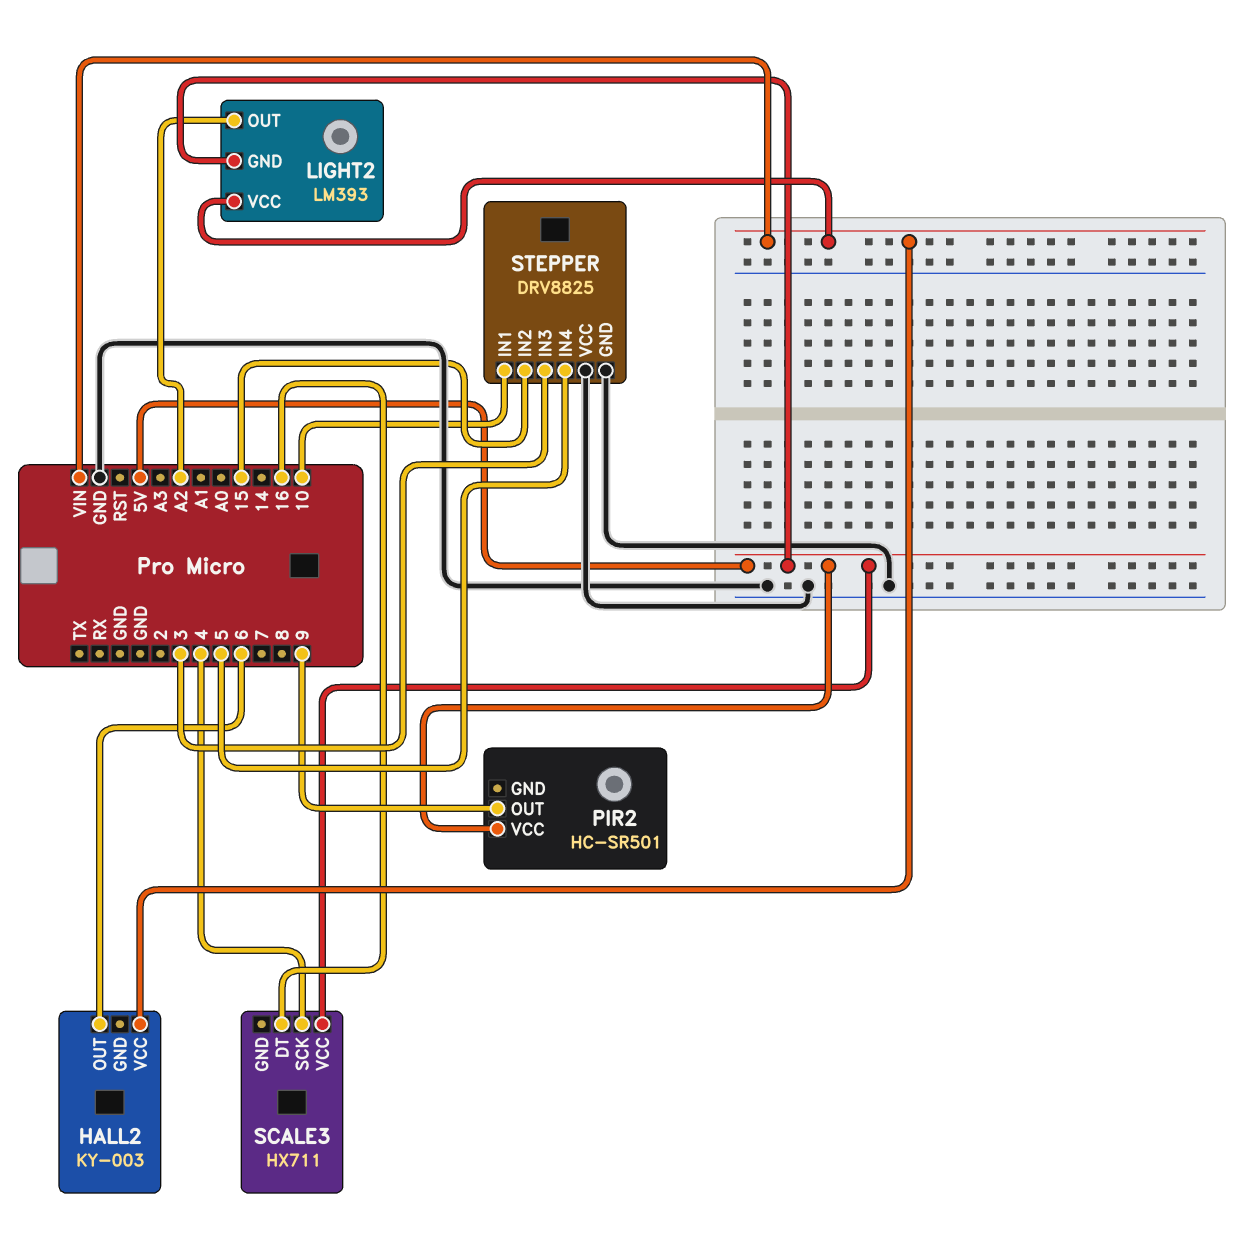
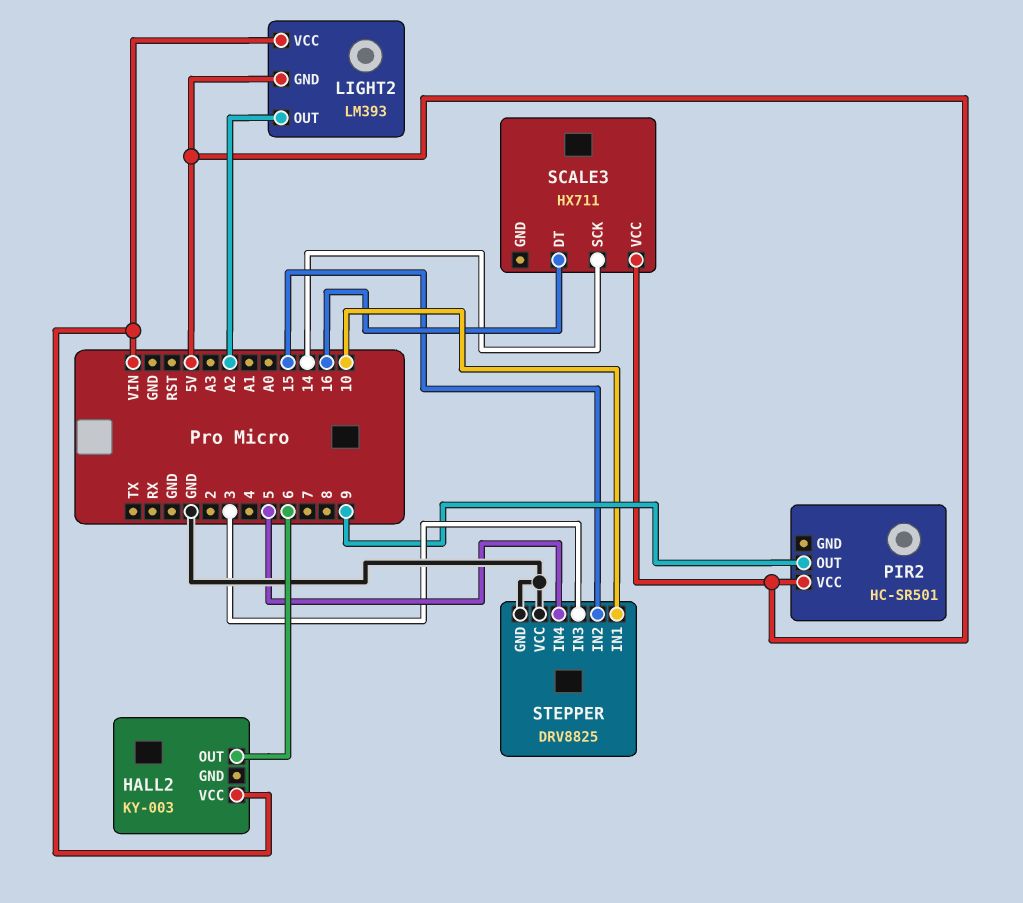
SCALE3 pin SCK: 4 -> 14

